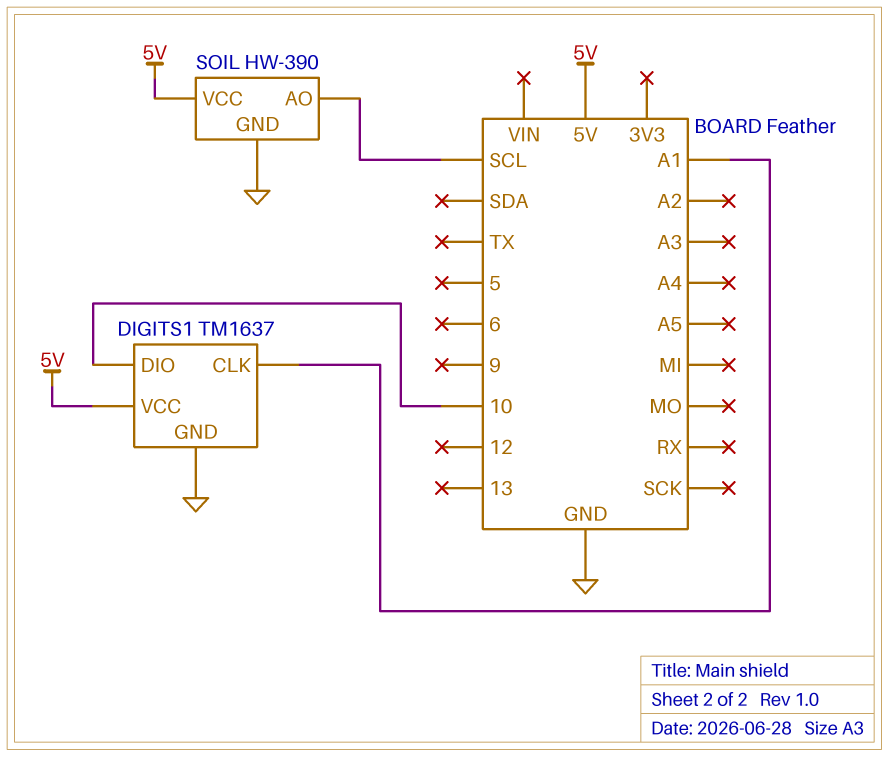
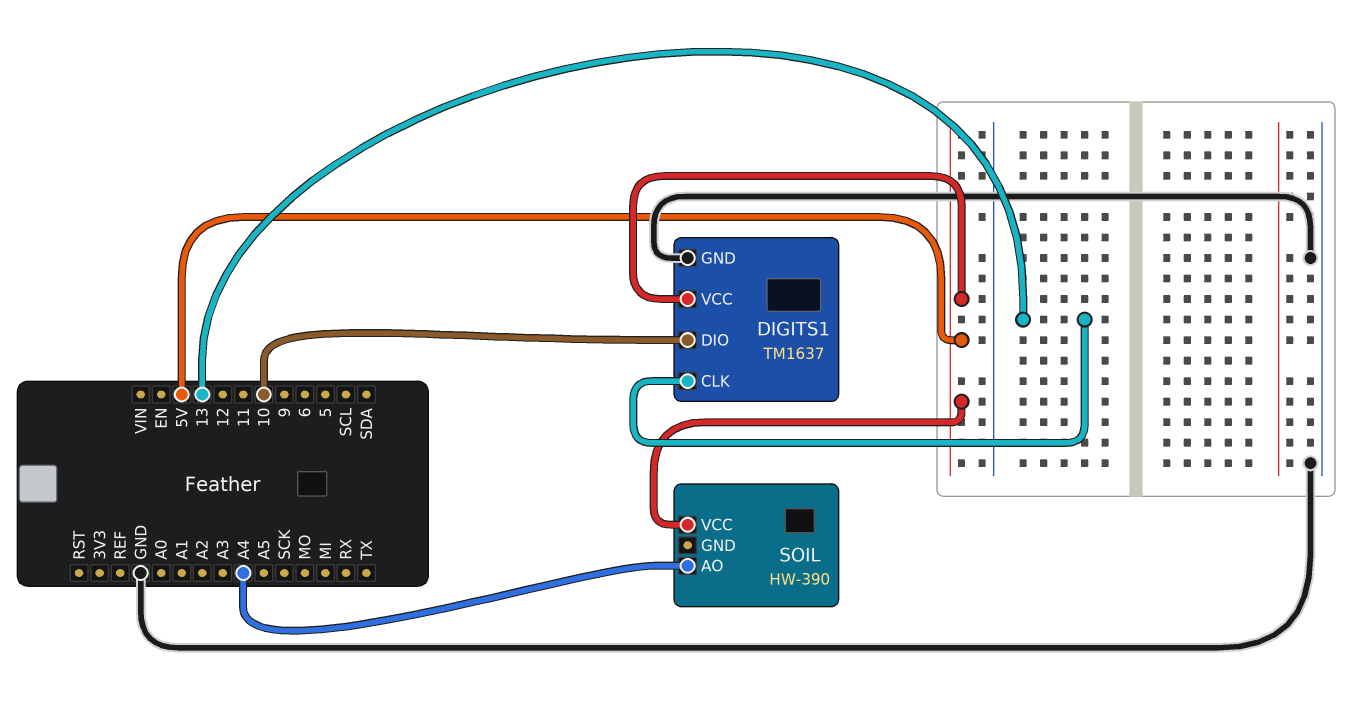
DIGITS1 pin CLK: A1 -> 13
SOIL pin AO: SCL -> A4
SOIL pin GND: GND -> none

